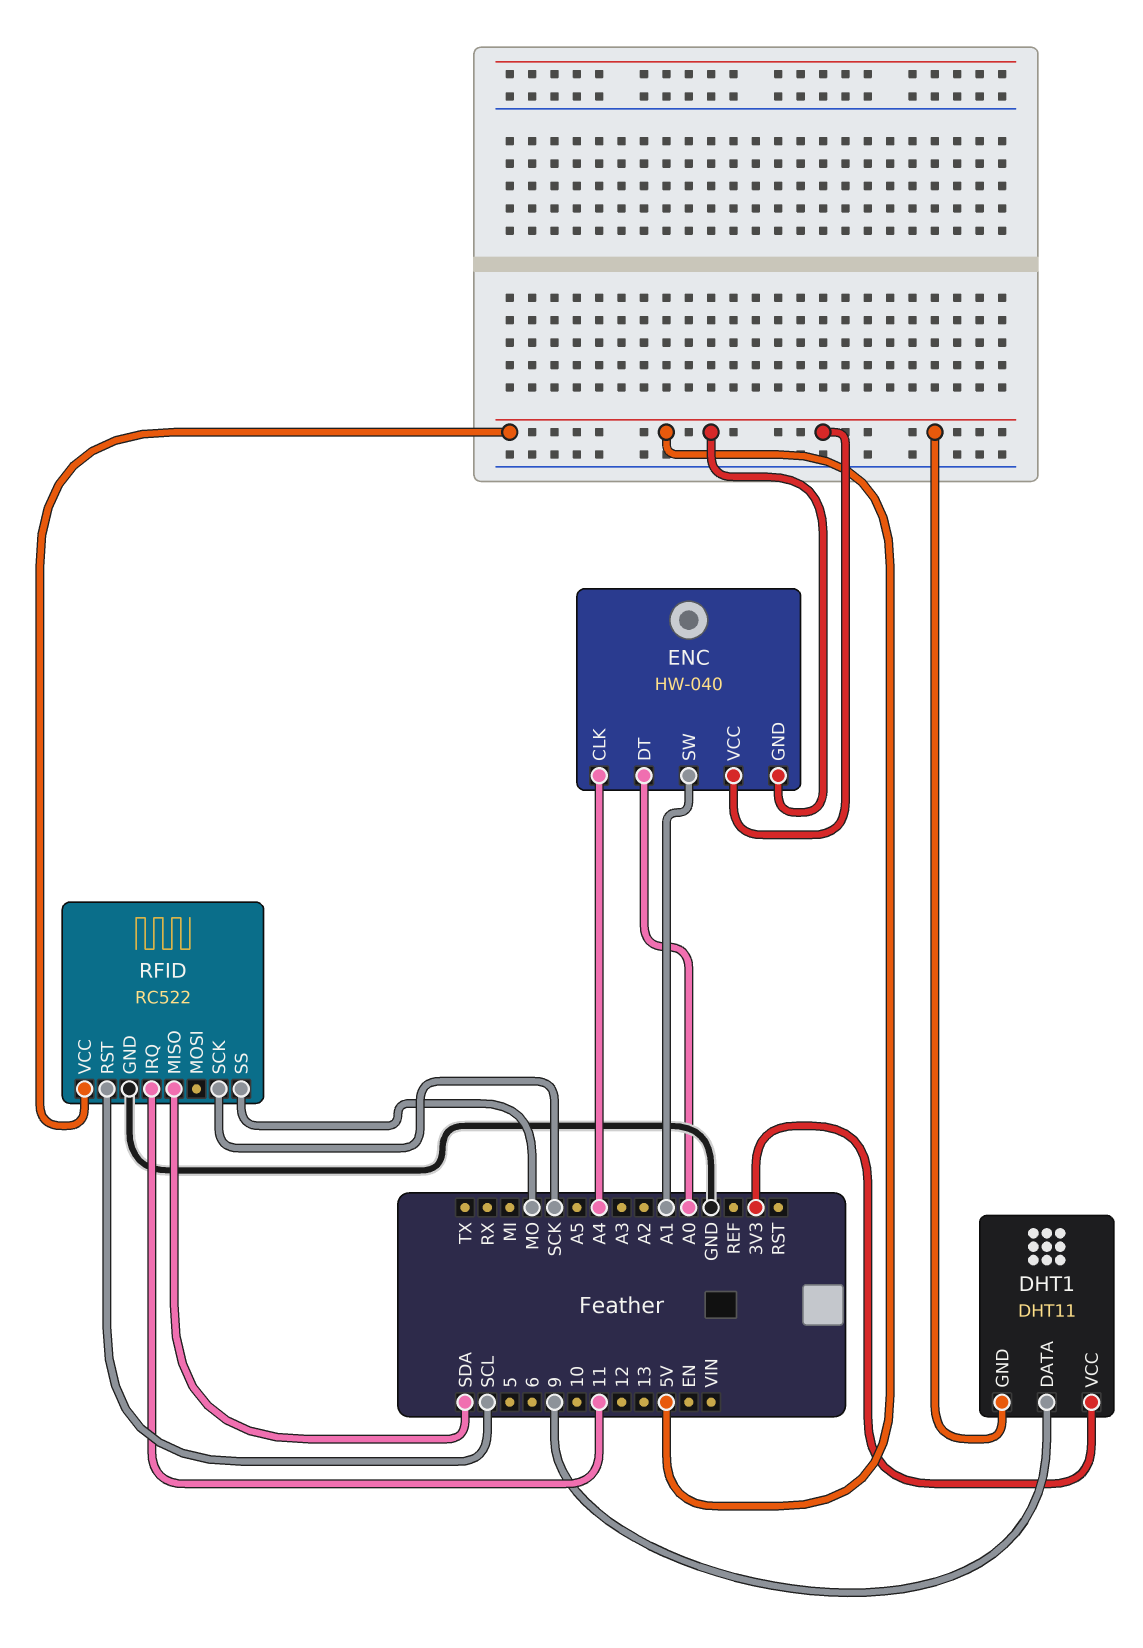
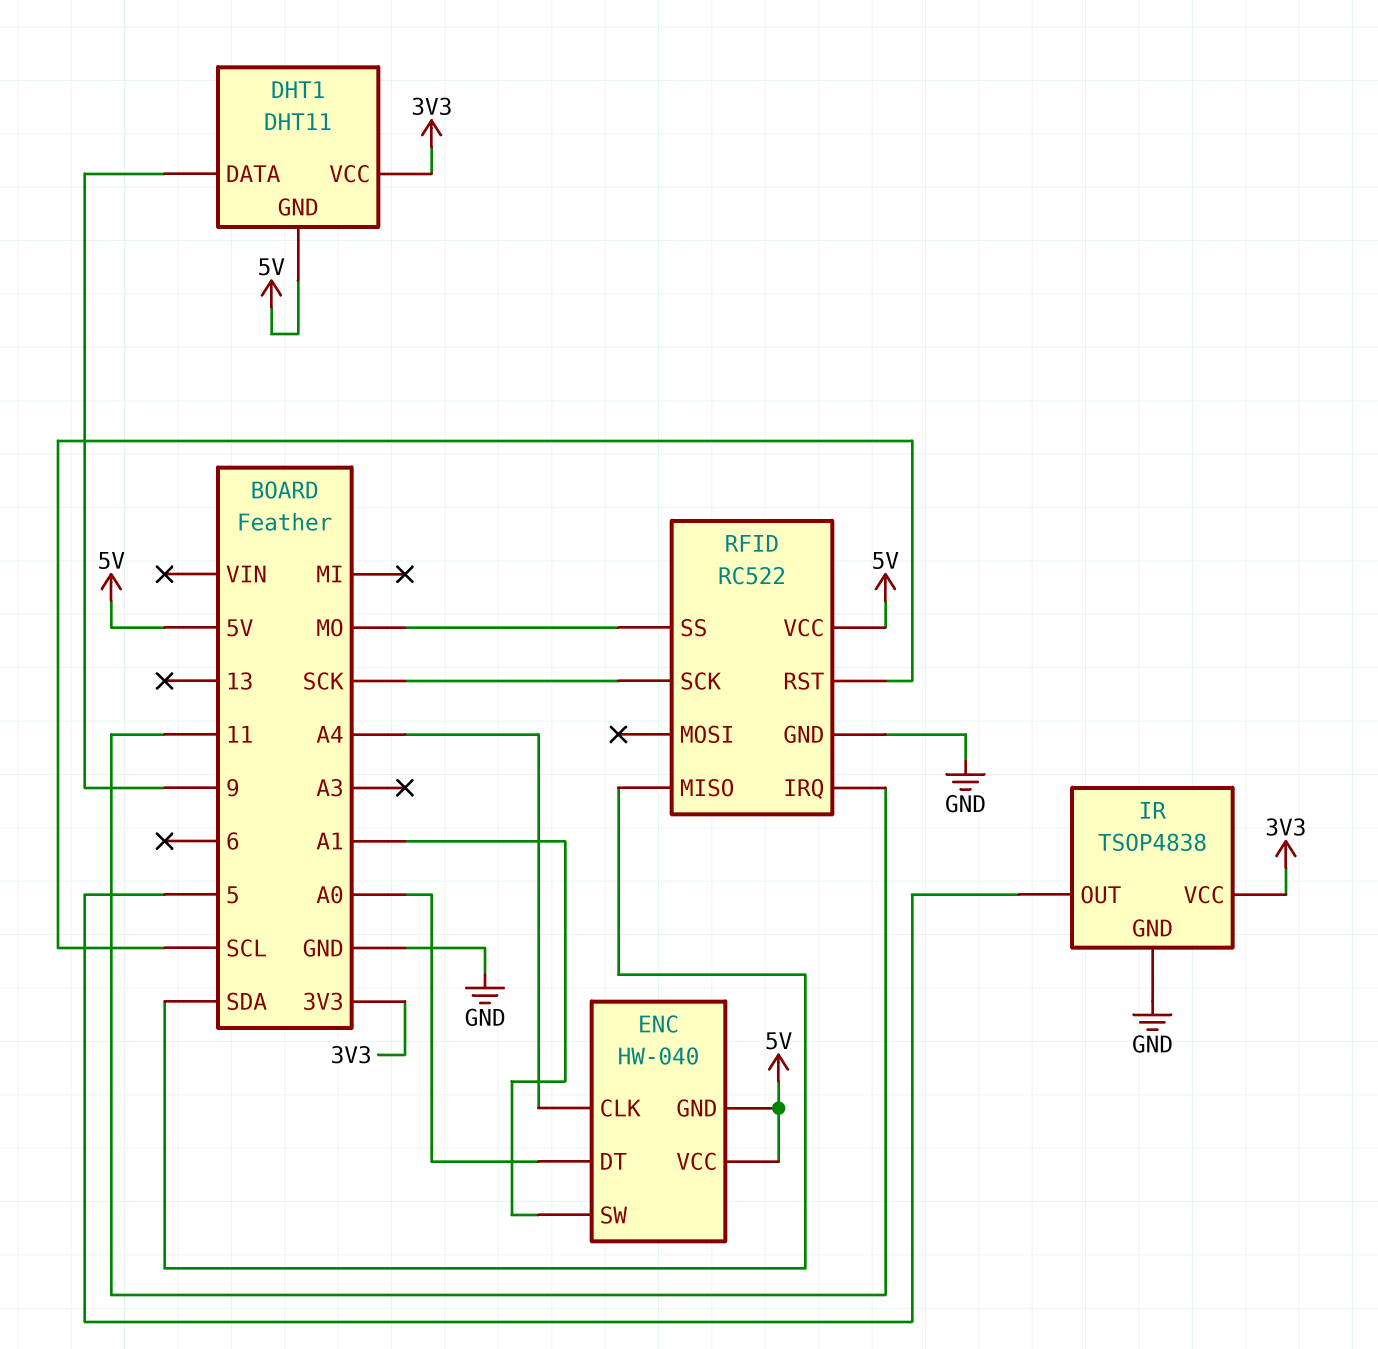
IR: none -> TSOP4838
IR pin GND: none -> GND
IR pin OUT: none -> 5
IR pin VCC: none -> 3V3

